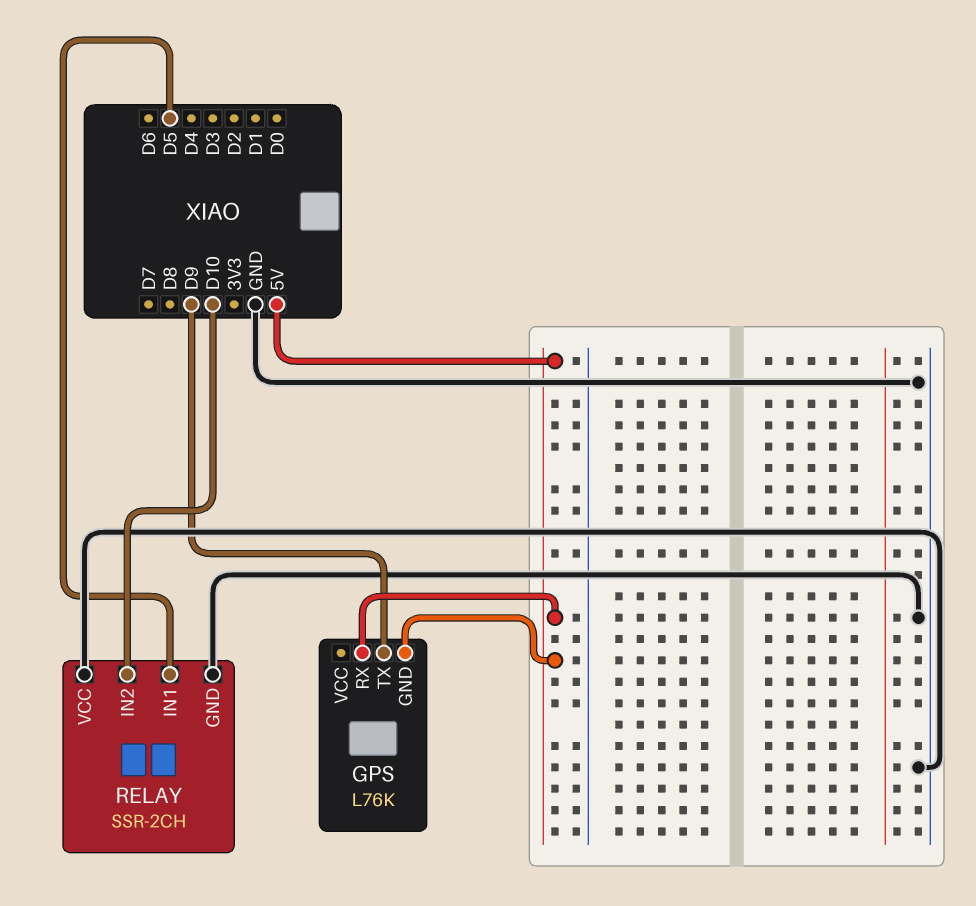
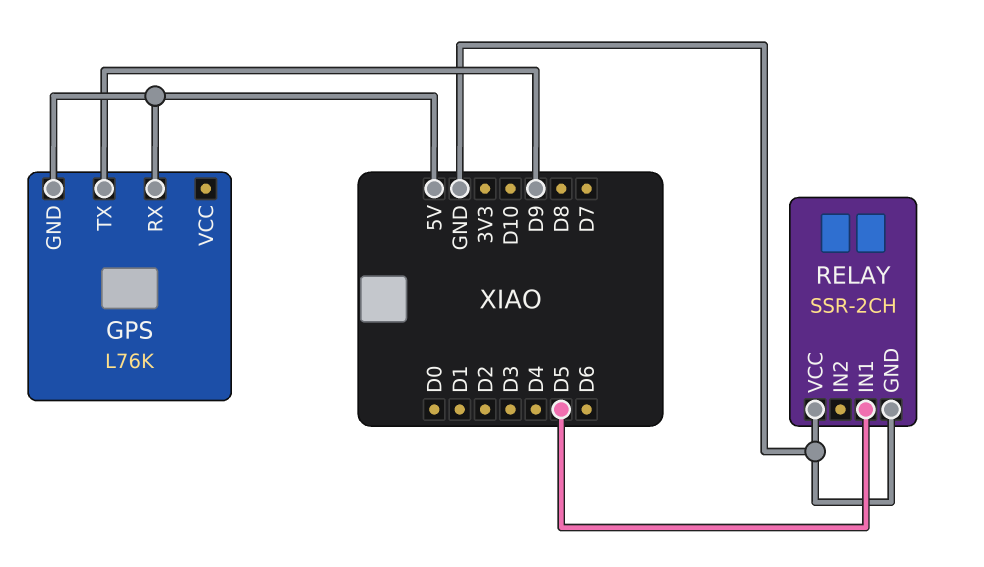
RELAY pin IN2: D10 -> none

